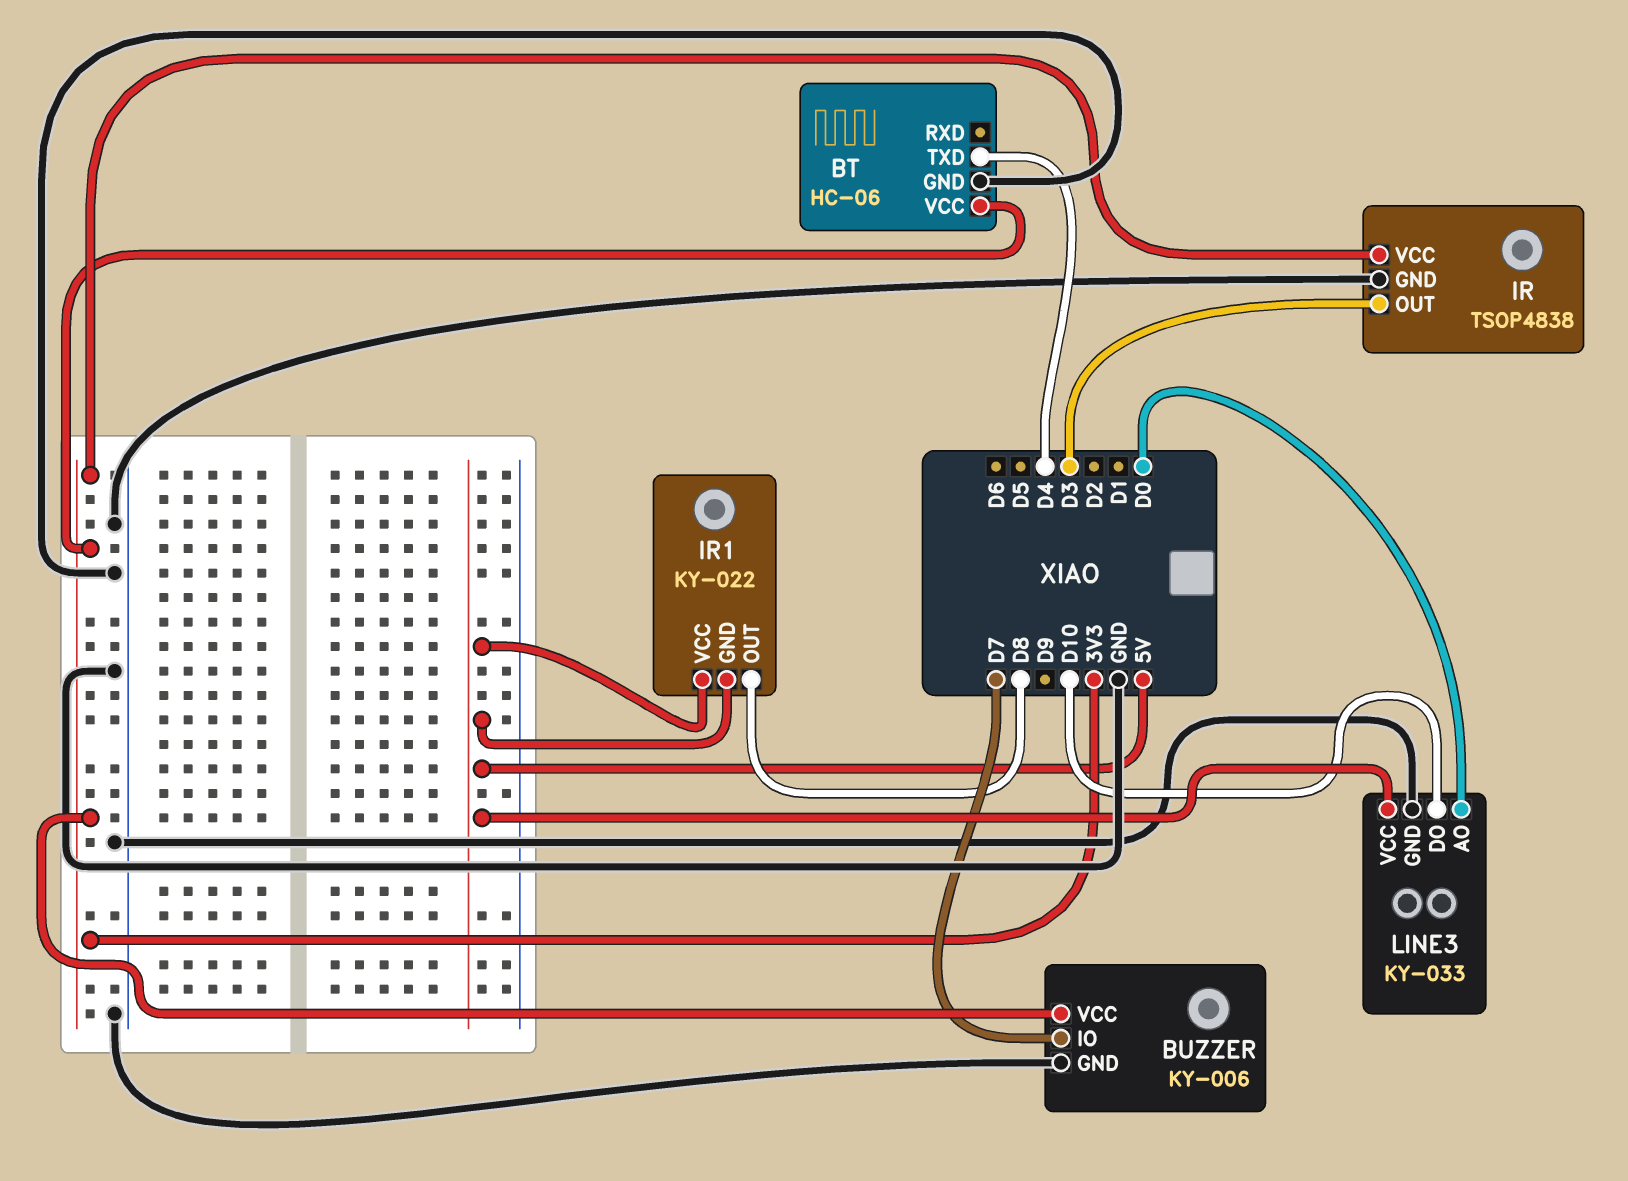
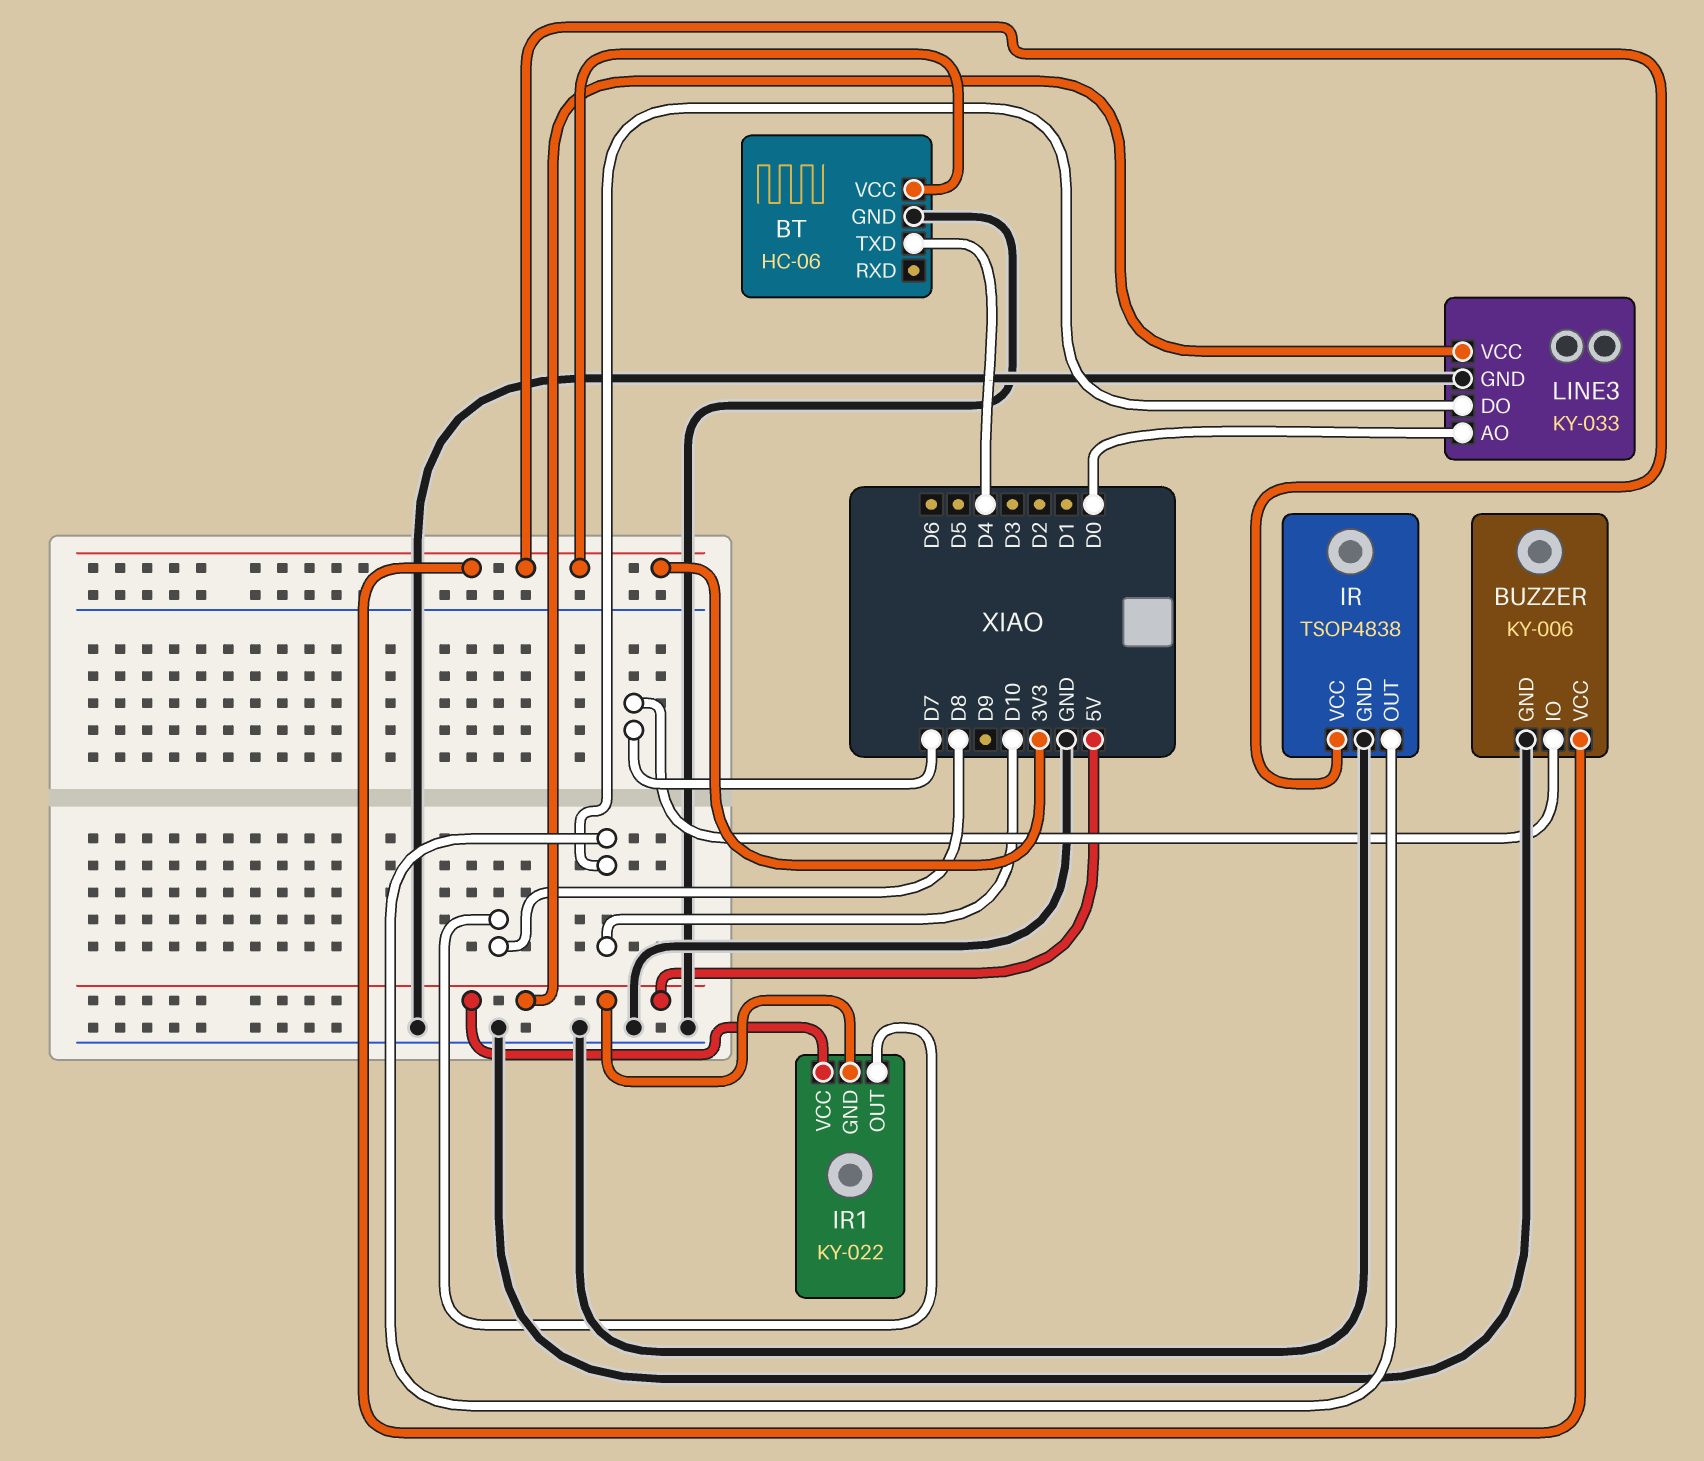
IR pin OUT: D3 -> D10

